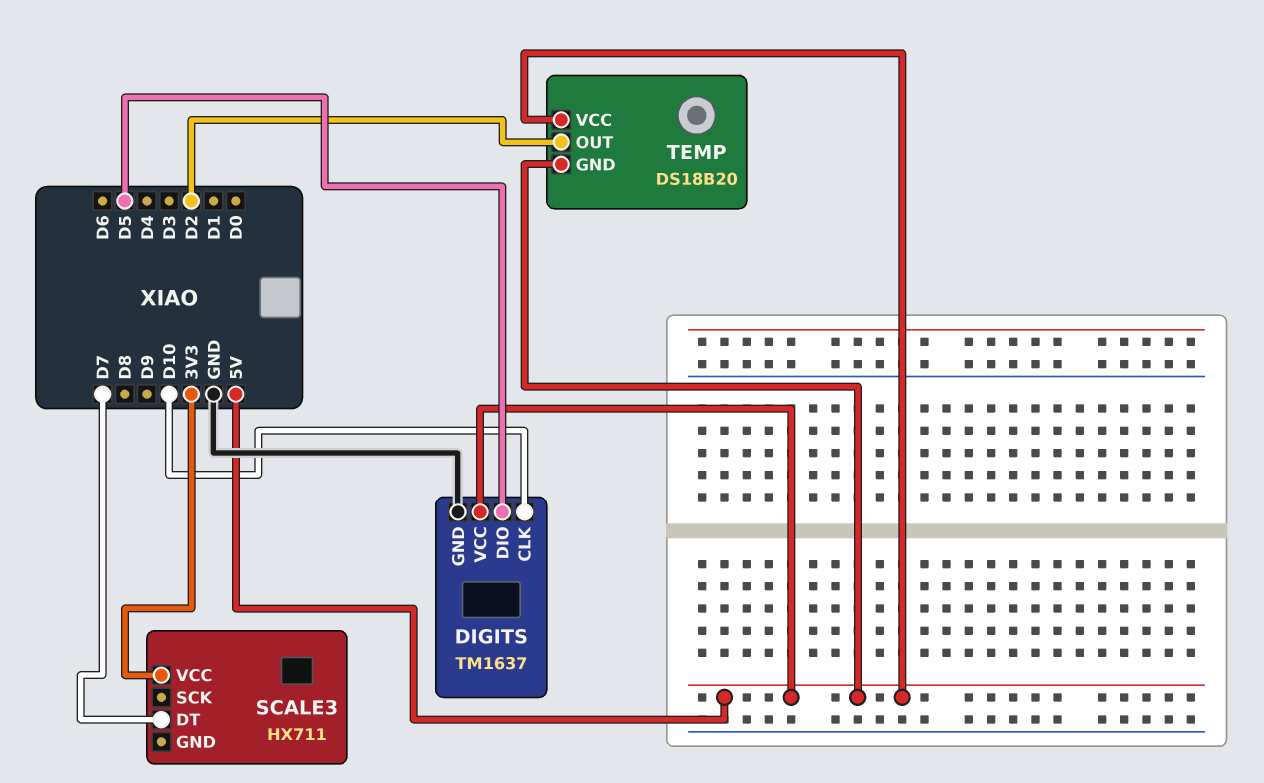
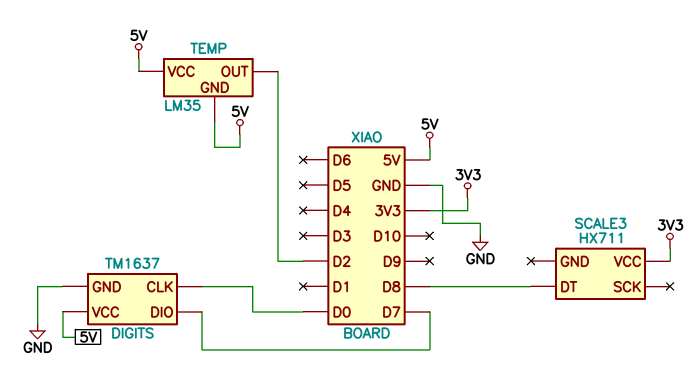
DIGITS pin CLK: D10 -> D0
DIGITS pin DIO: D5 -> D7
SCALE3 pin DT: D7 -> D8
TEMP: DS18B20 -> LM35

